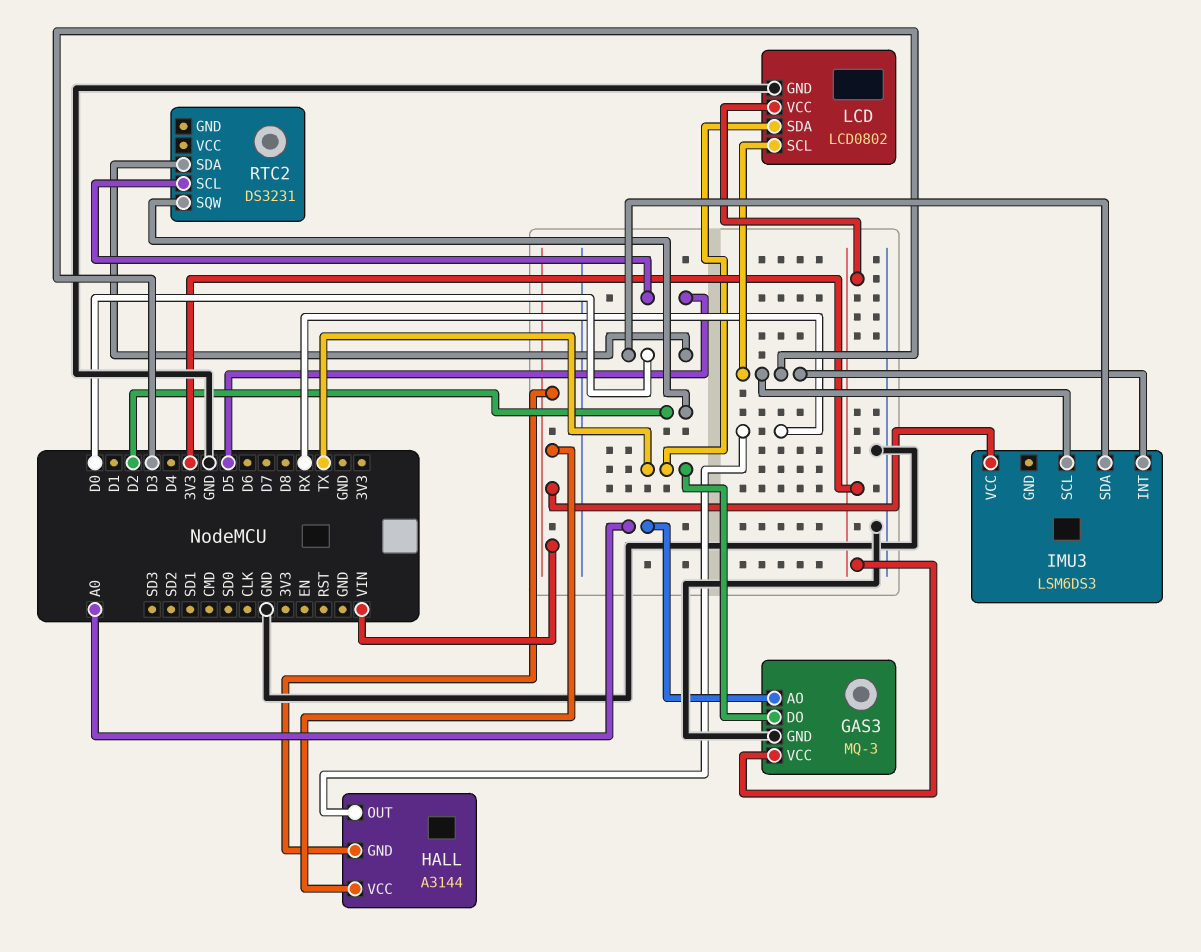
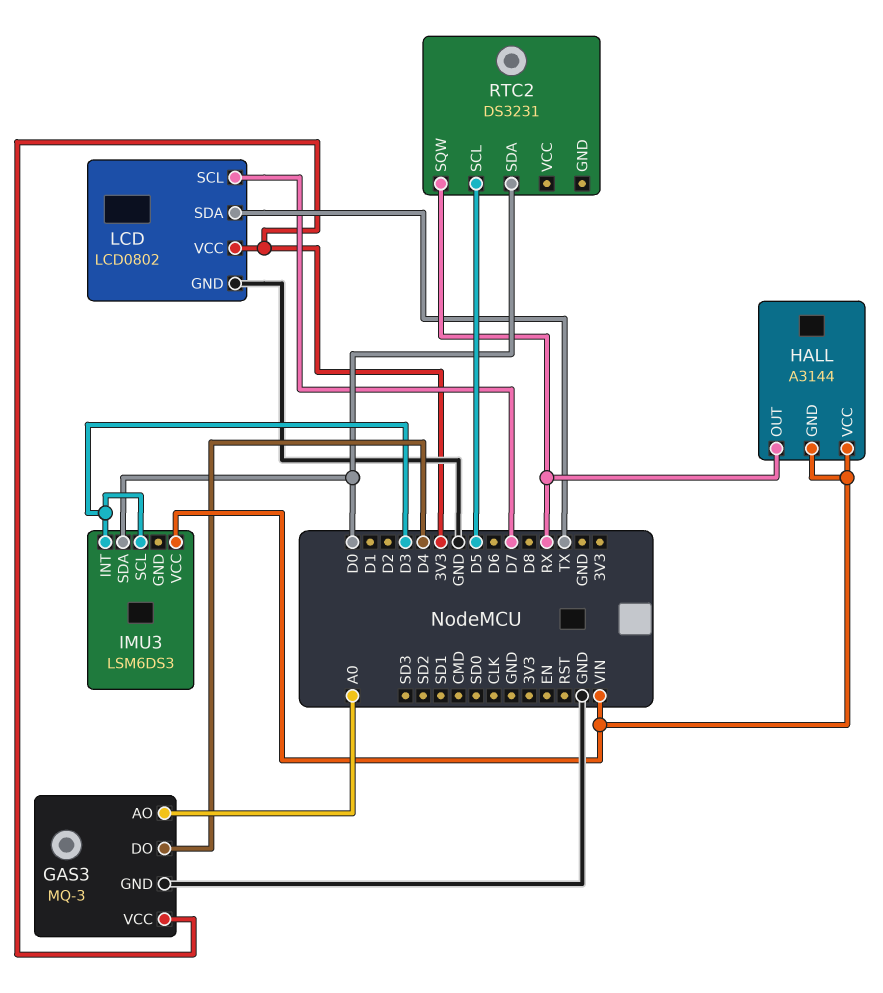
GAS3 pin DO: TX -> D4
LCD pin SCL: D3 -> D7
RTC2 pin SQW: D2 -> RX

